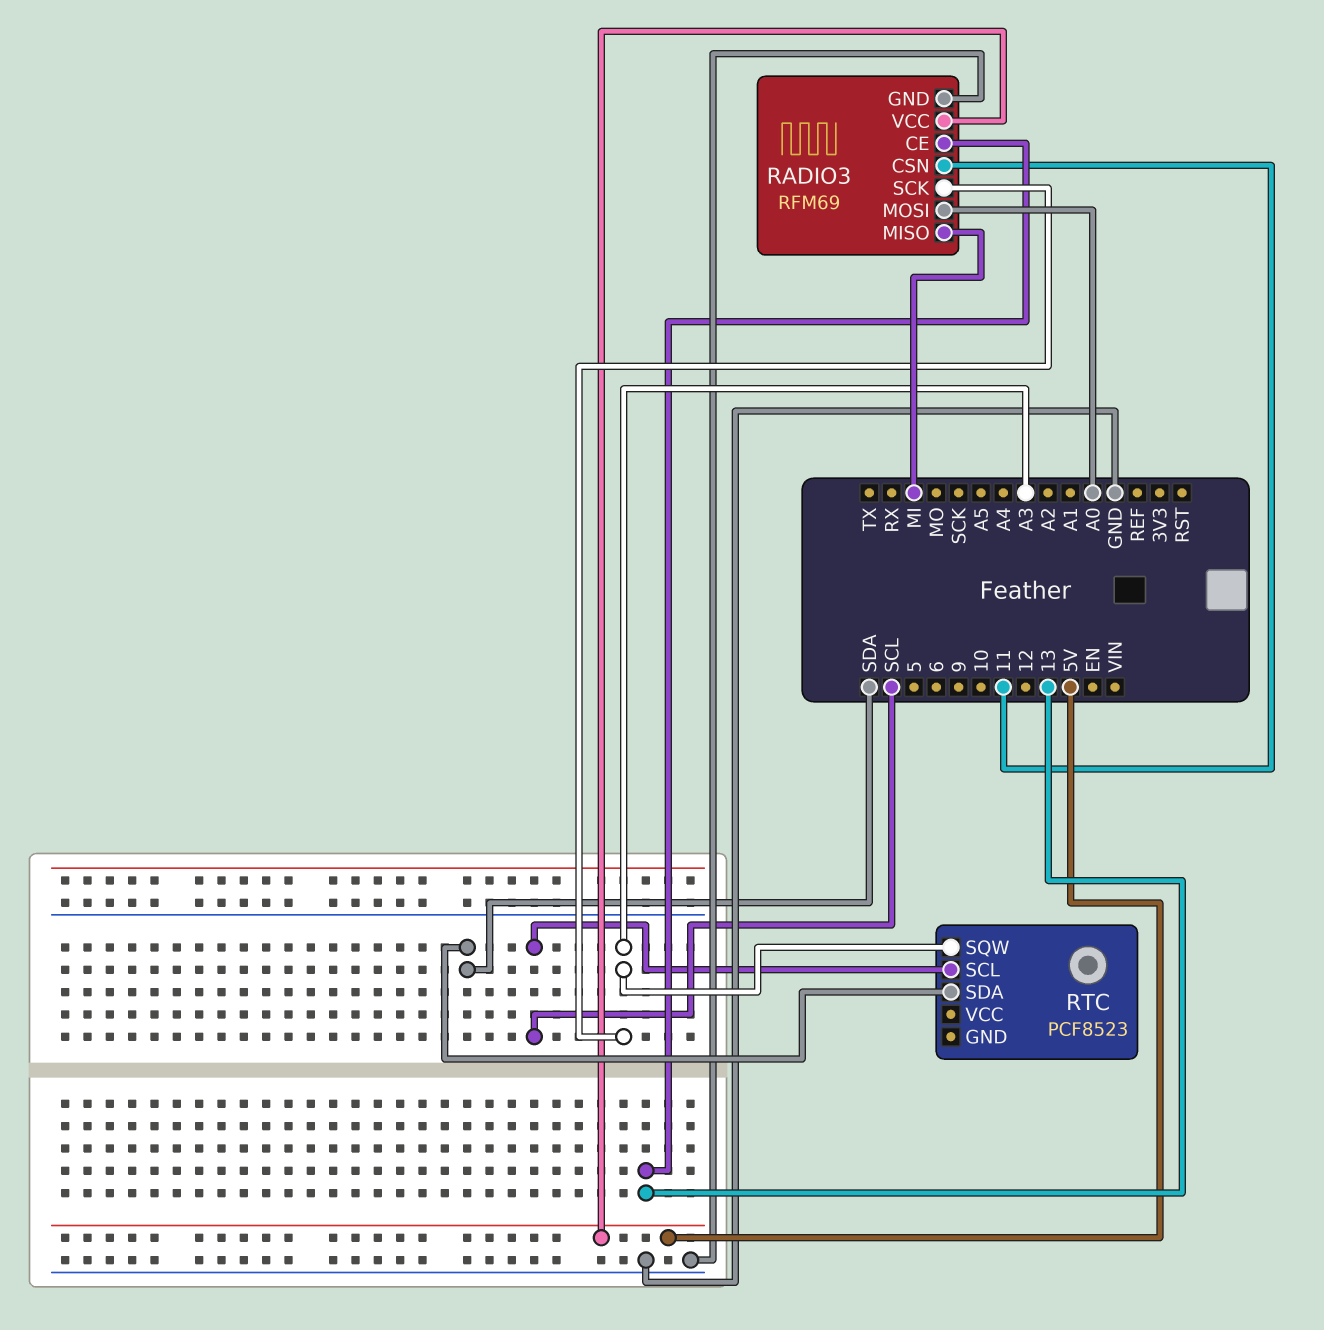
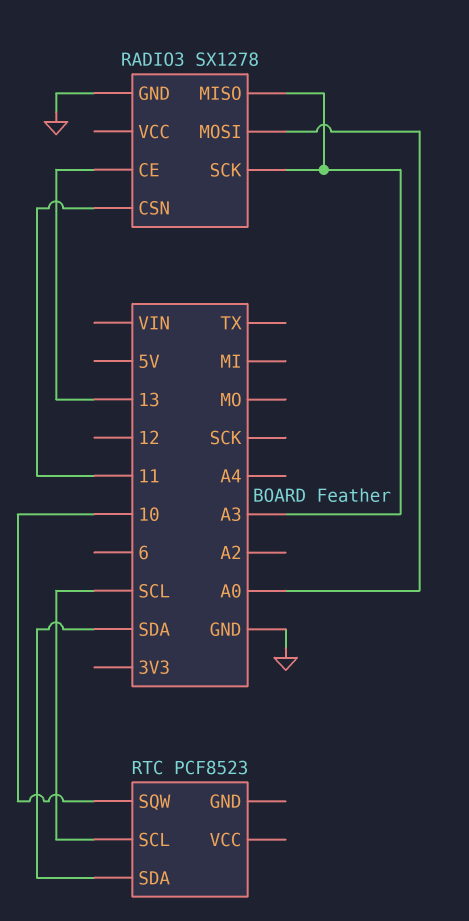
RADIO3: RFM69 -> SX1278
RADIO3 pin MISO: MI -> A3
RADIO3 pin VCC: 5V -> none
RTC pin SQW: A3 -> 10

